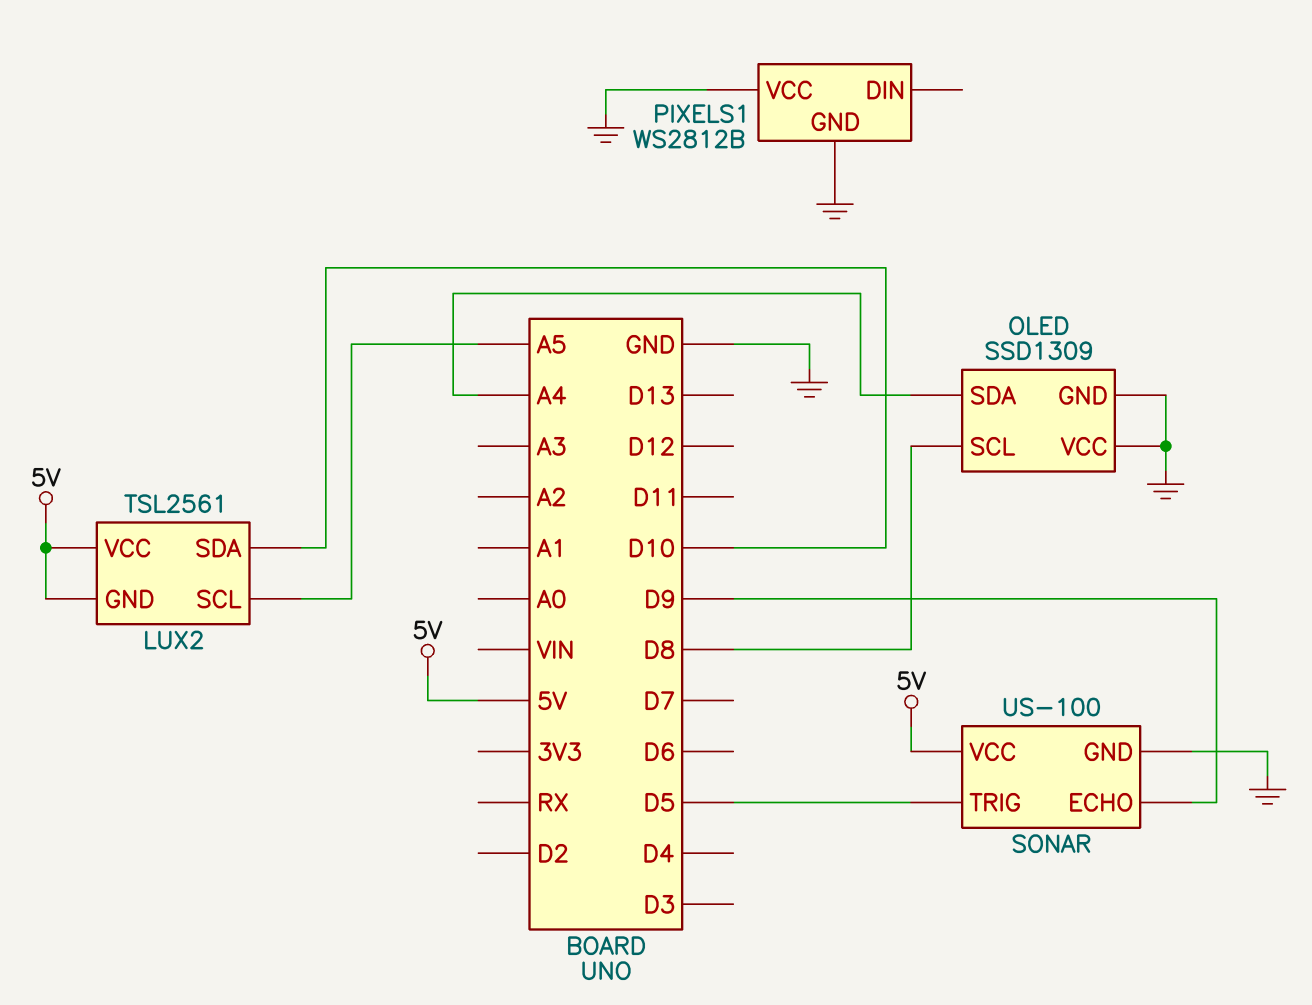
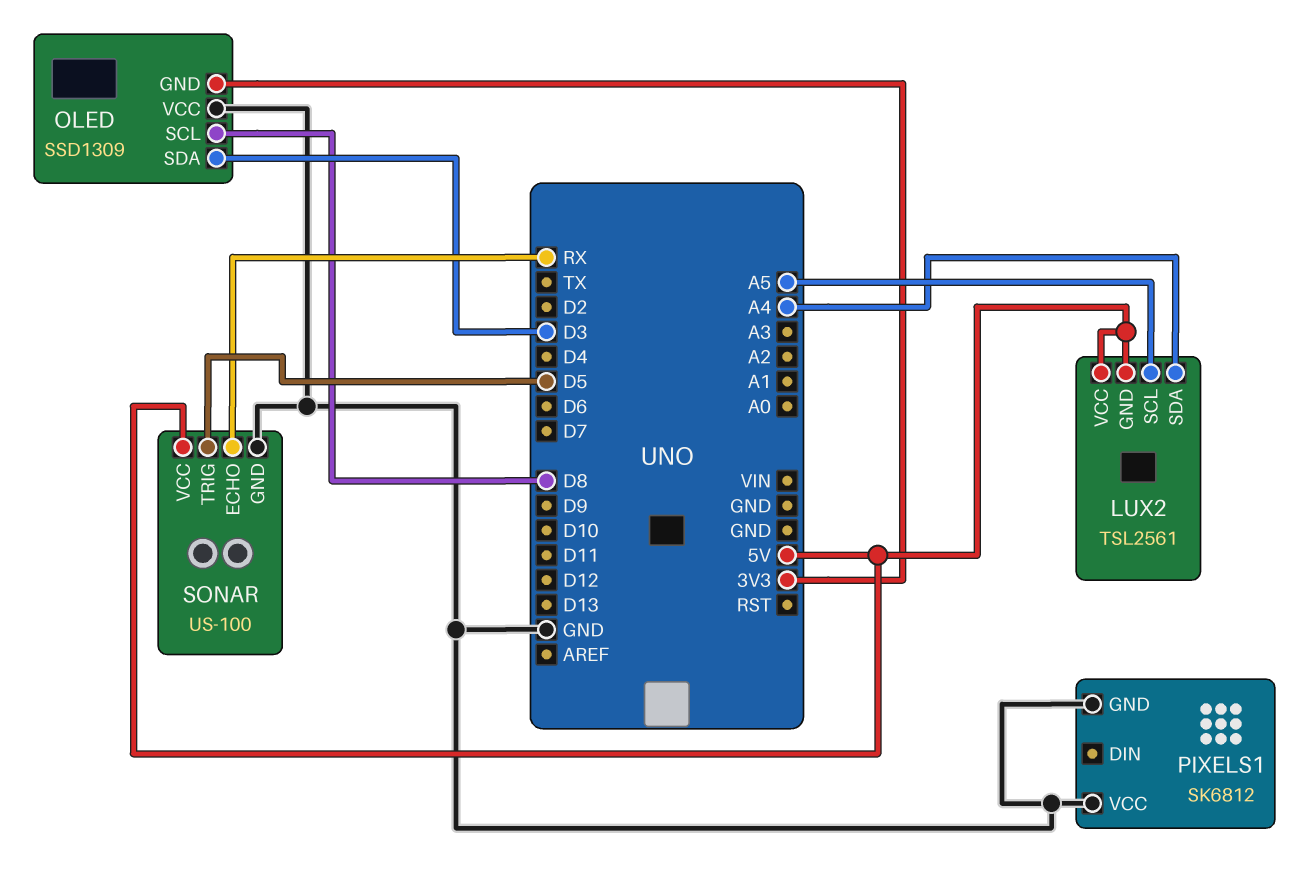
LUX2 pin SDA: D10 -> A4
OLED pin GND: GND -> 3V3
OLED pin SDA: A4 -> D3
PIXELS1: WS2812B -> SK6812
SONAR pin ECHO: D9 -> RX

